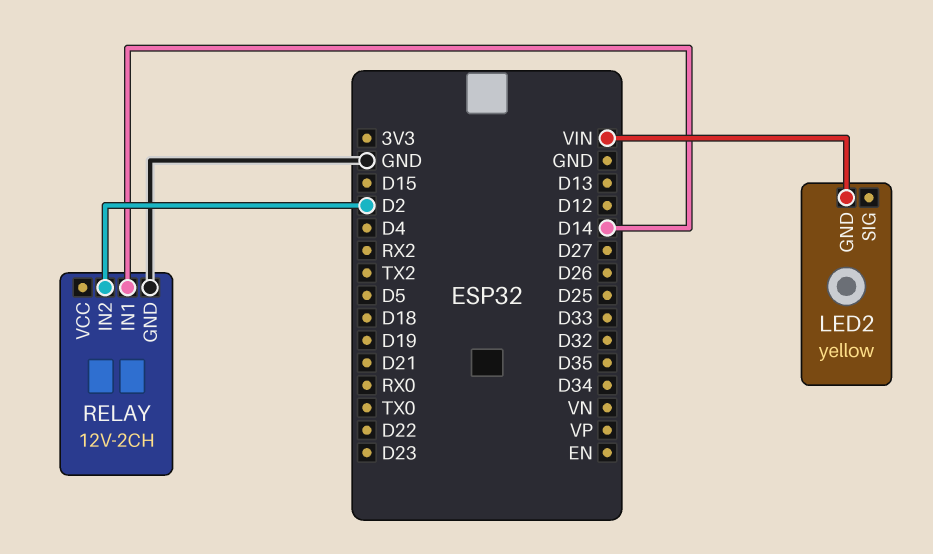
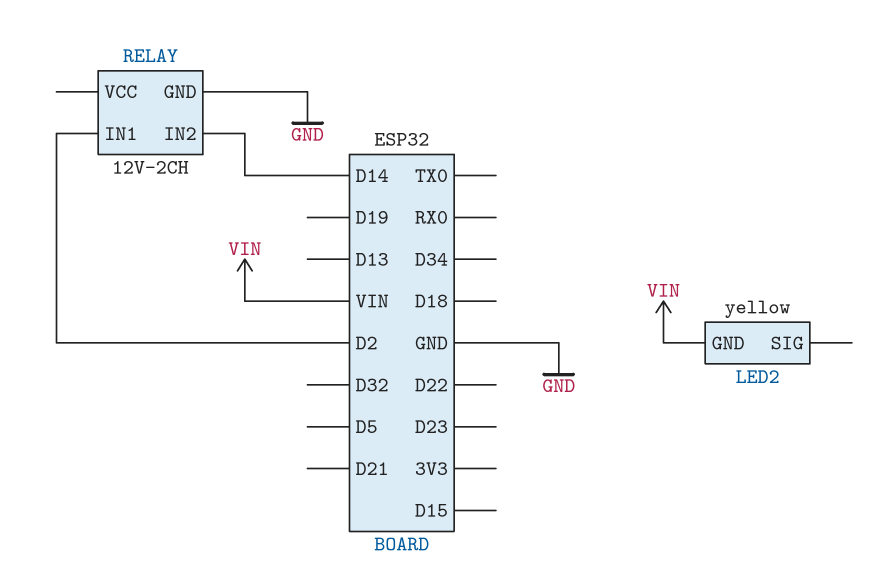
RELAY pin IN1: D14 -> D2
RELAY pin IN2: D2 -> D14

